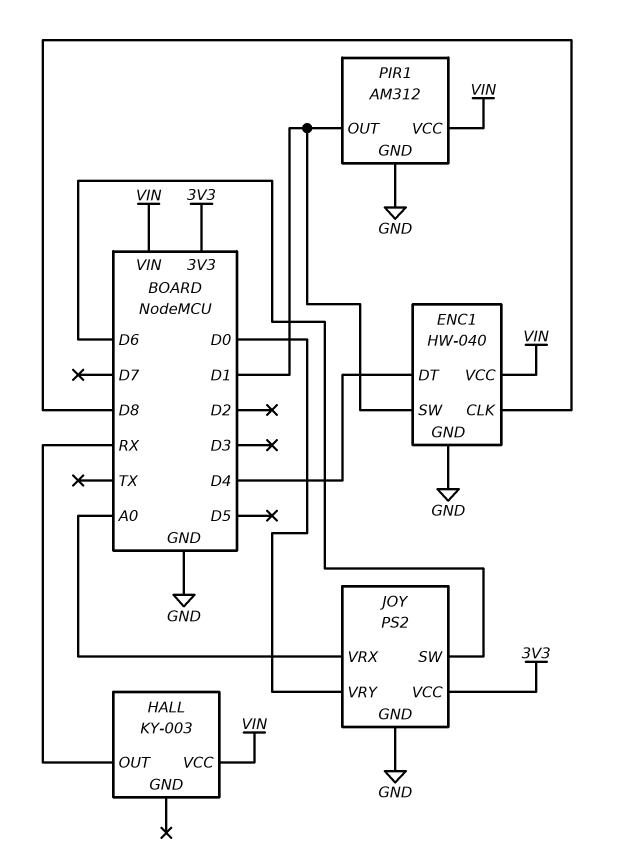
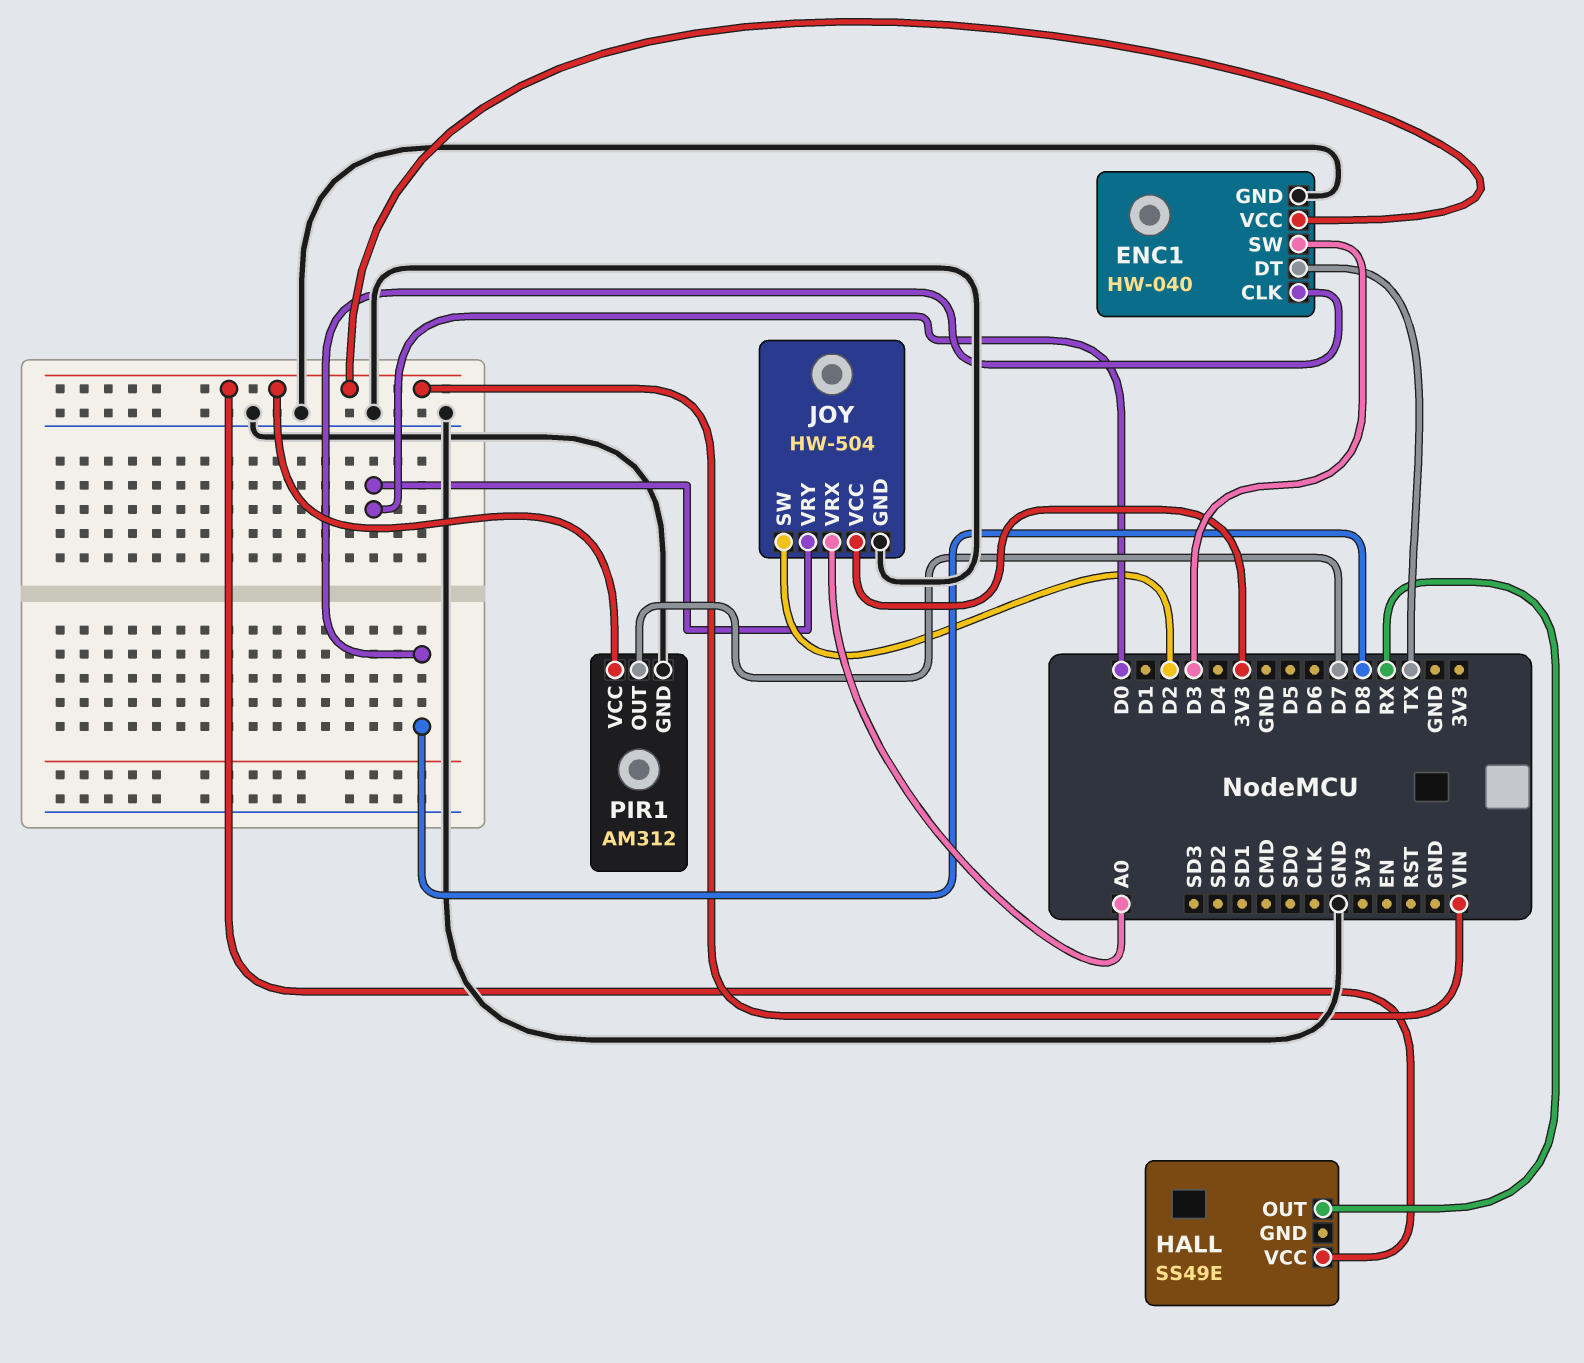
ENC1 pin DT: D4 -> TX
ENC1 pin SW: D1 -> D3
HALL: KY-003 -> SS49E
JOY: PS2 -> HW-504
JOY pin SW: D6 -> D2
PIR1 pin OUT: D1 -> D7

